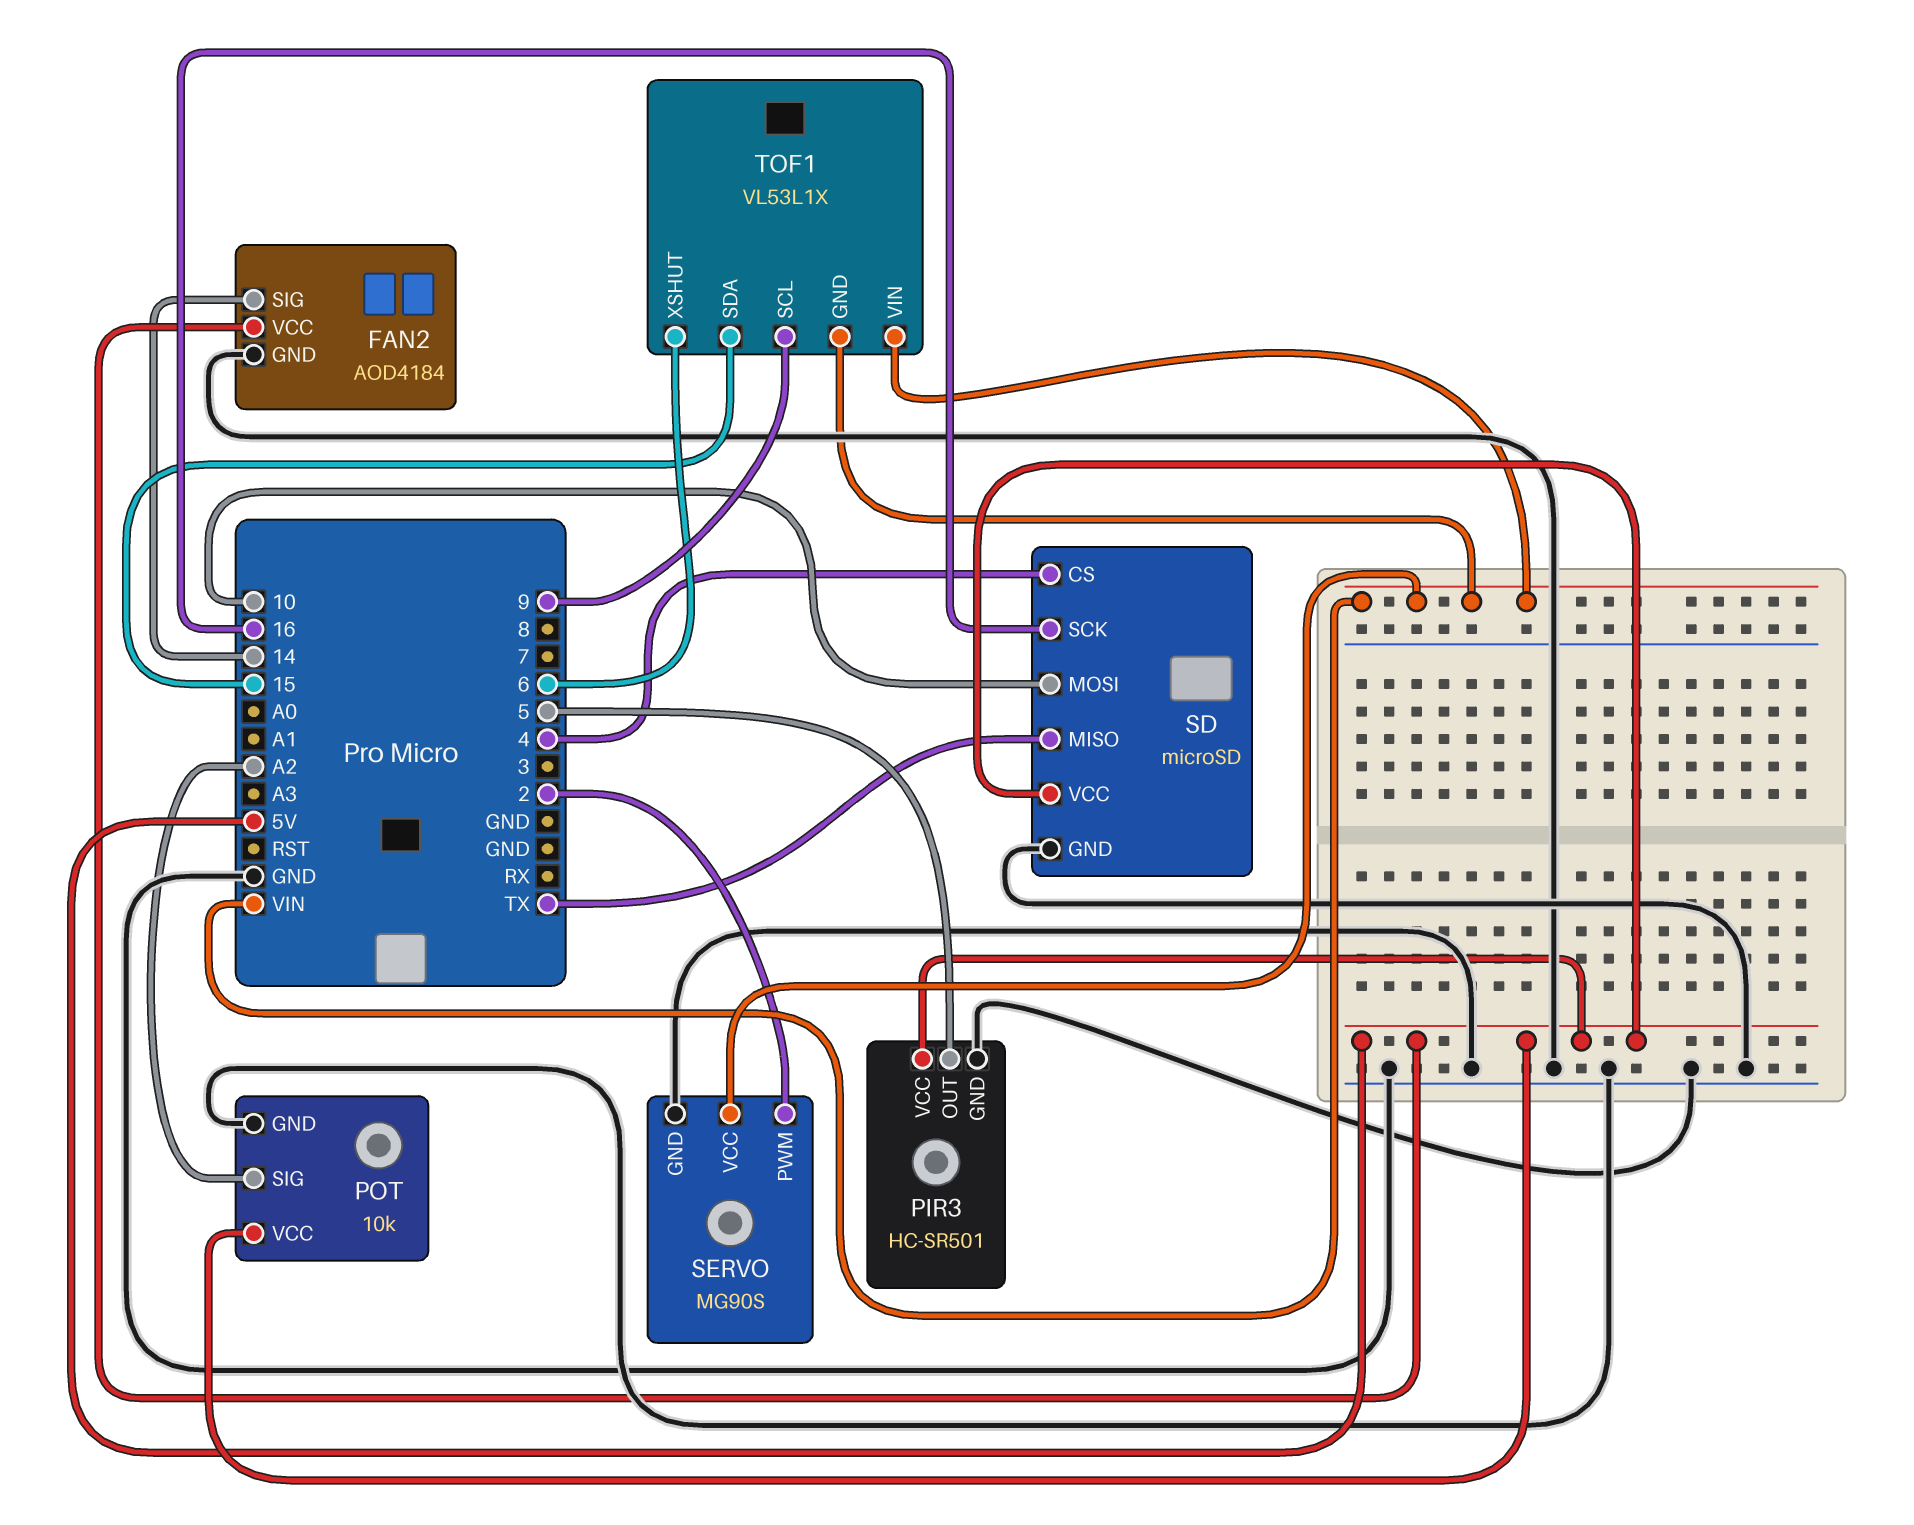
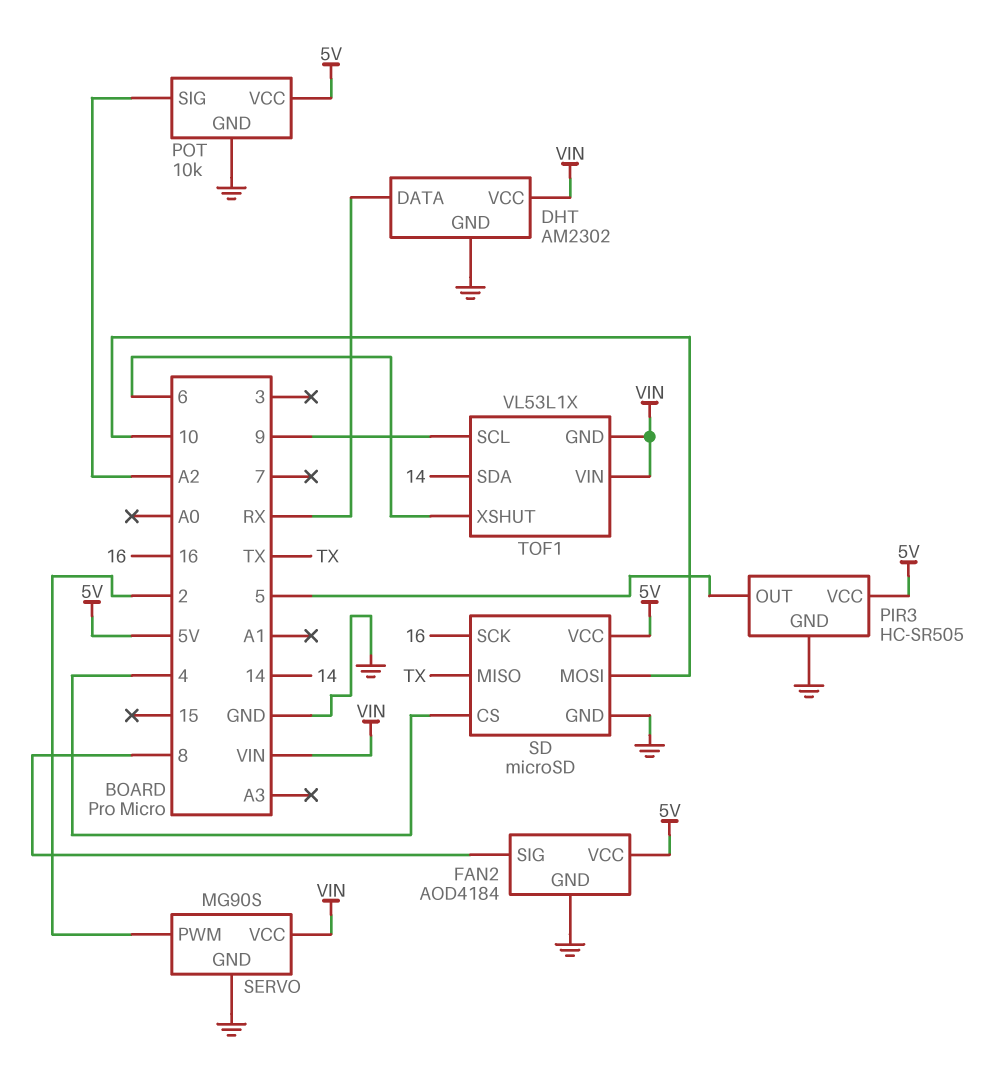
DHT: none -> AM2302
DHT pin DATA: none -> RX
DHT pin GND: none -> GND
DHT pin VCC: none -> VIN
FAN2 pin SIG: 14 -> 8
PIR3: HC-SR501 -> HC-SR505
TOF1 pin SDA: 15 -> 14

